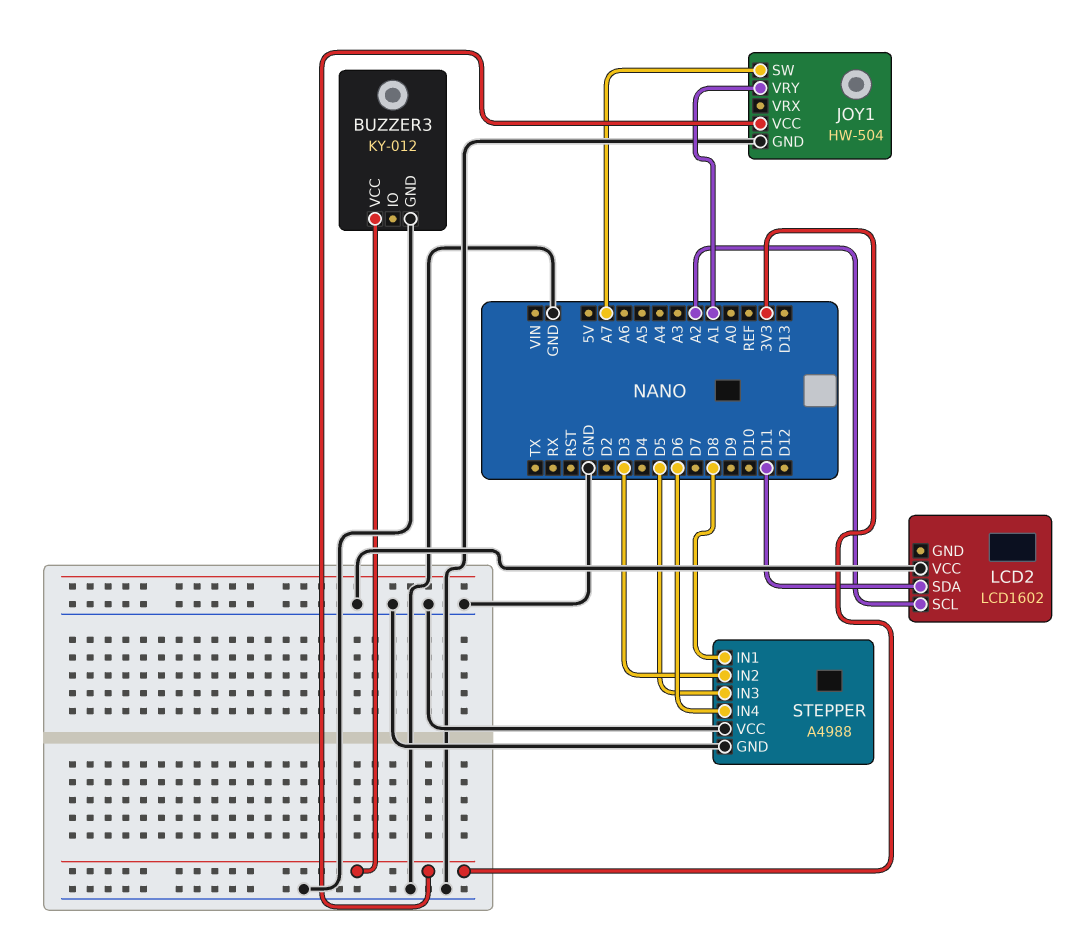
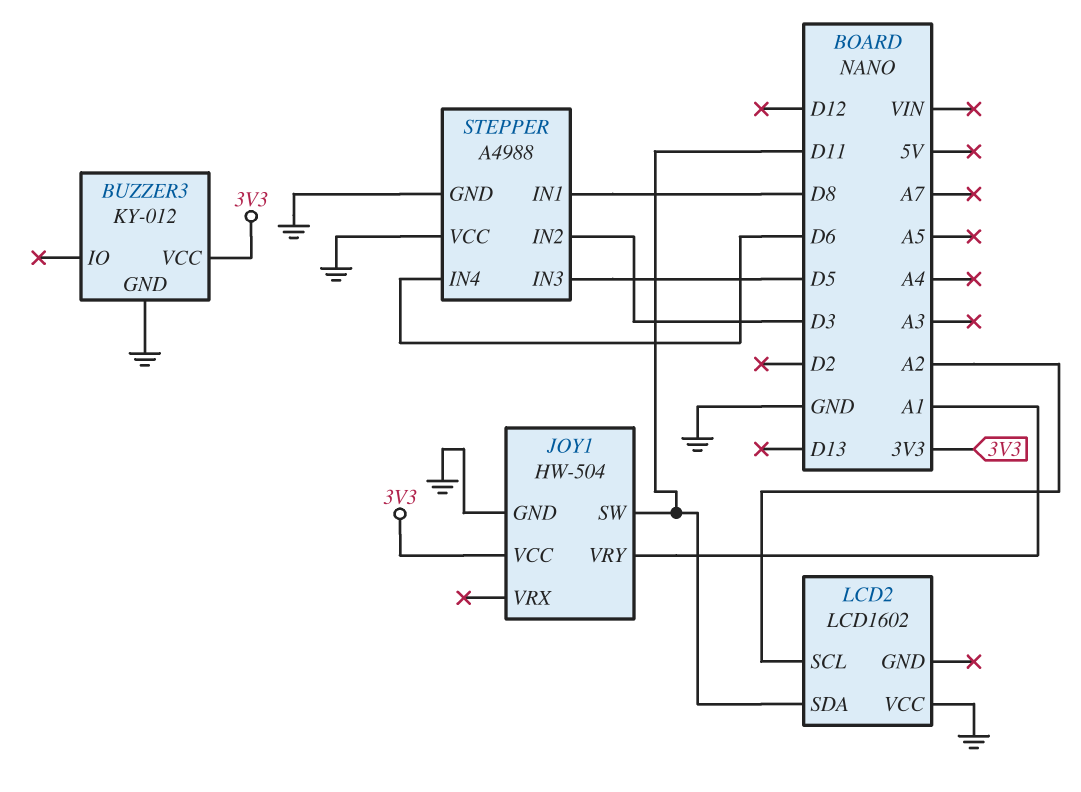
JOY1 pin SW: A7 -> D11

